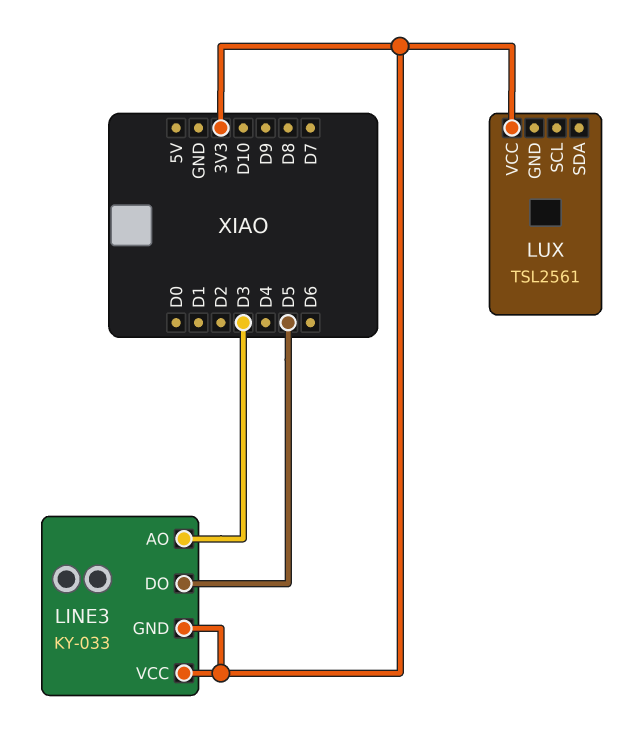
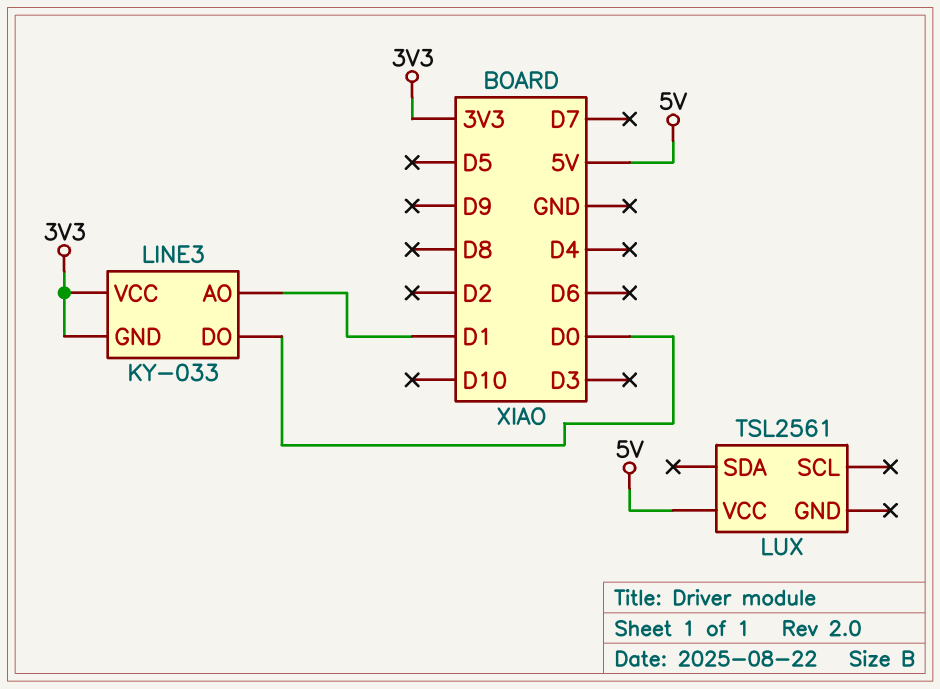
LINE3 pin AO: D3 -> D1
LINE3 pin DO: D5 -> D0
LUX pin VCC: 3V3 -> 5V

